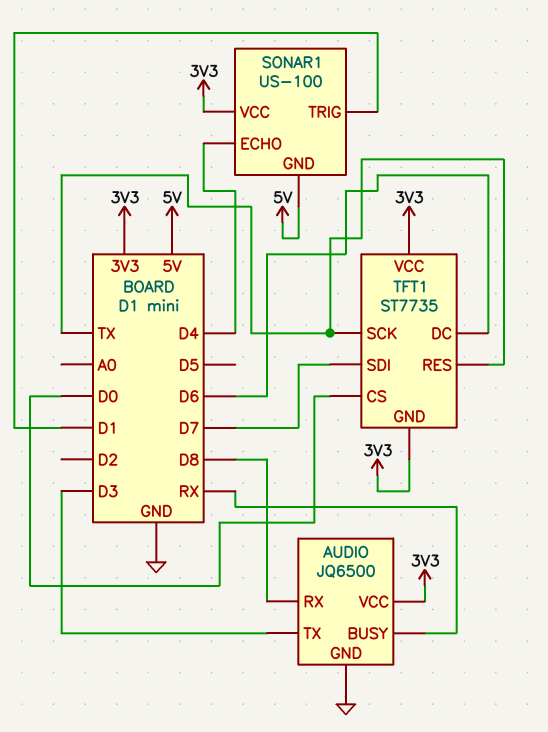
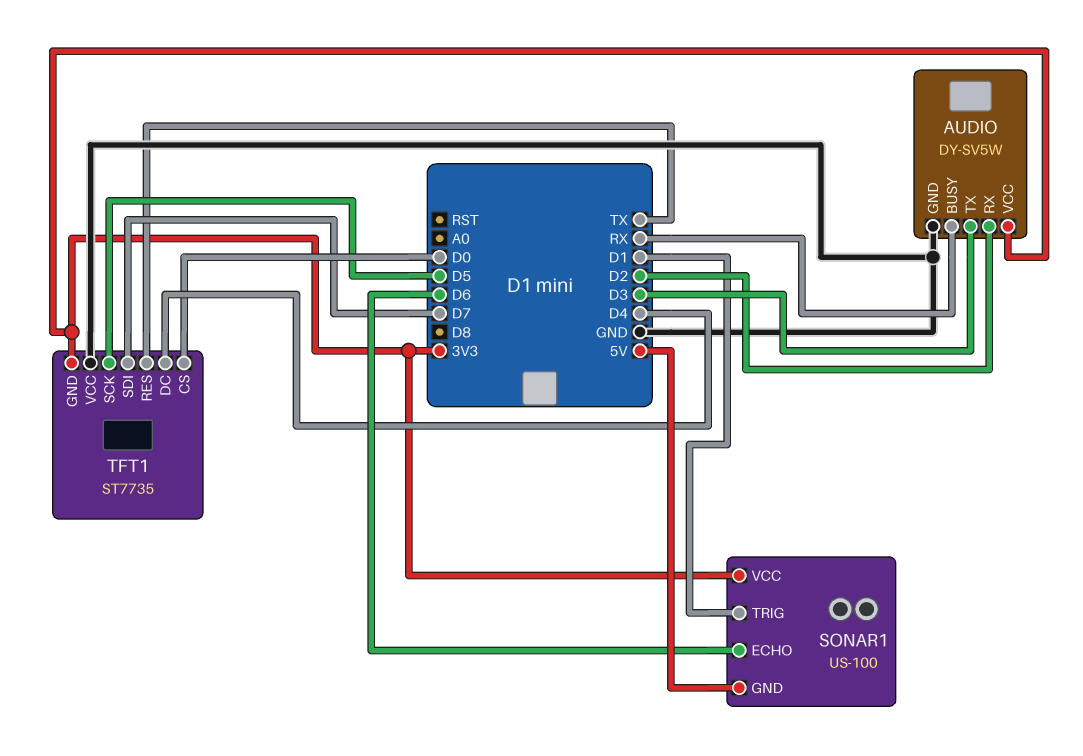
AUDIO: JQ6500 -> DY-SV5W
AUDIO pin RX: D8 -> D2
SONAR1 pin ECHO: D4 -> D6
TFT1 pin DC: D6 -> D4
TFT1 pin SCK: TX -> D5
TFT1 pin VCC: 3V3 -> GND

